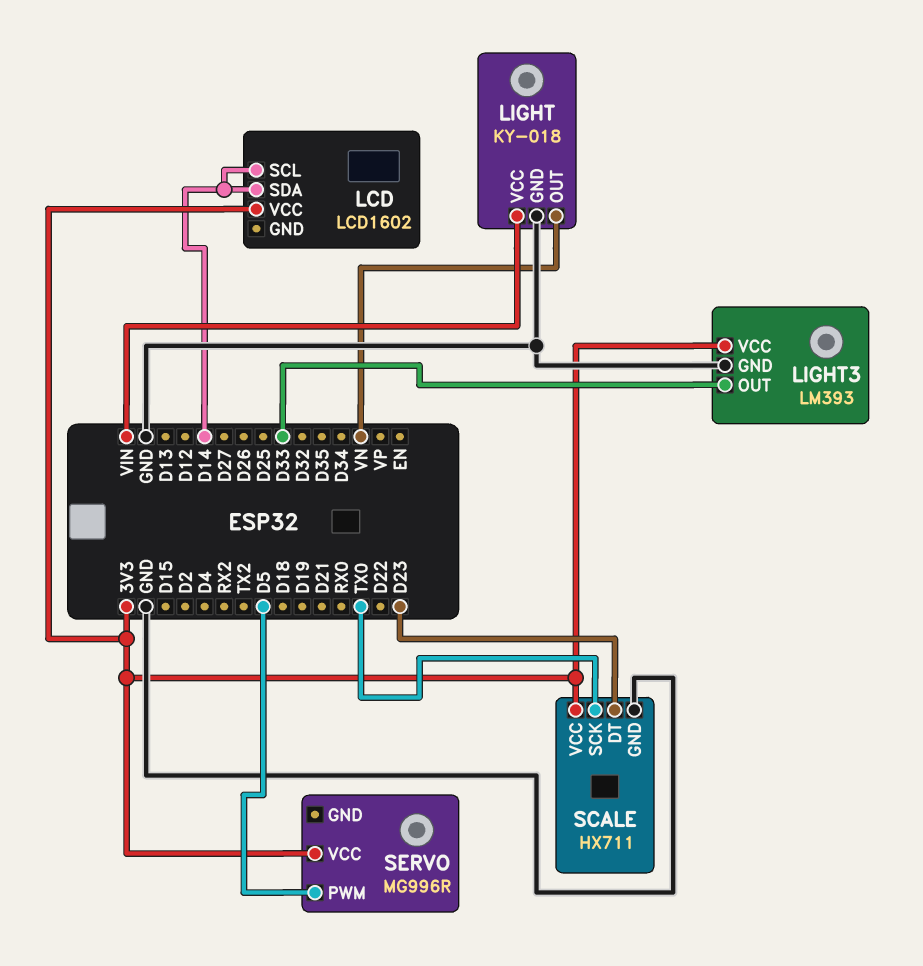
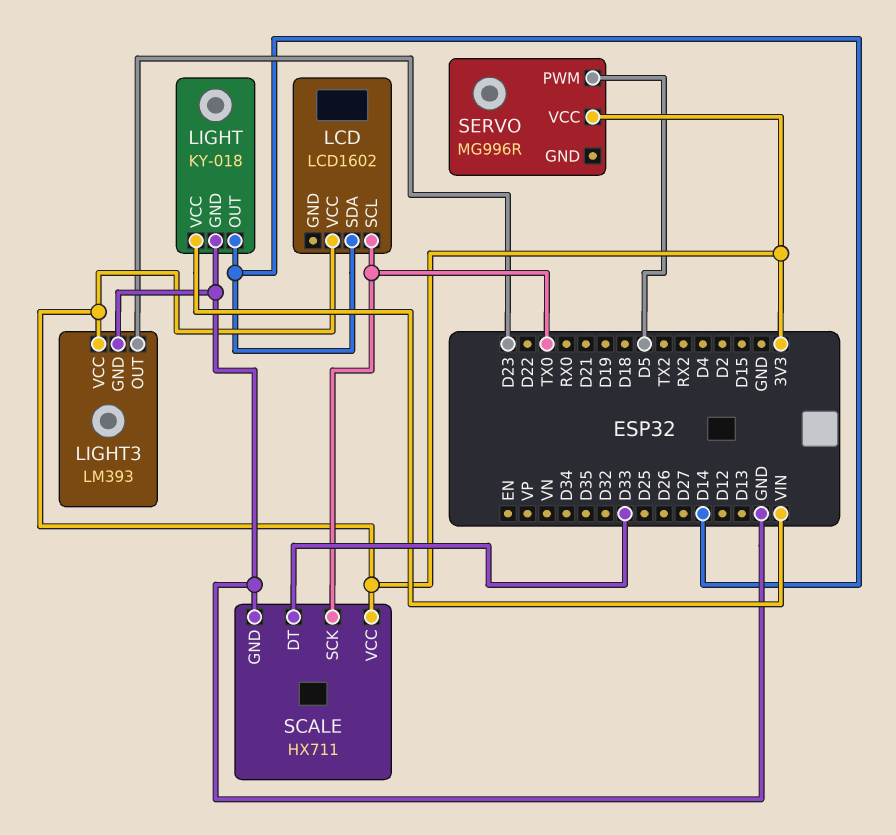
LCD pin SCL: D14 -> TX0
LIGHT pin OUT: VN -> D14
LIGHT3 pin OUT: D33 -> D23
SCALE pin DT: D23 -> D33

